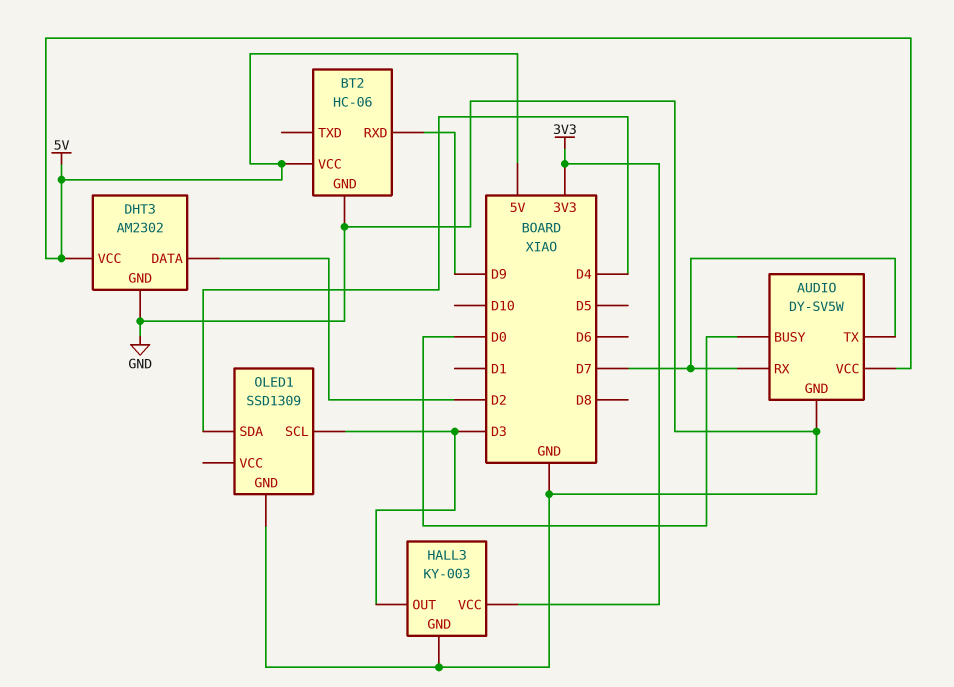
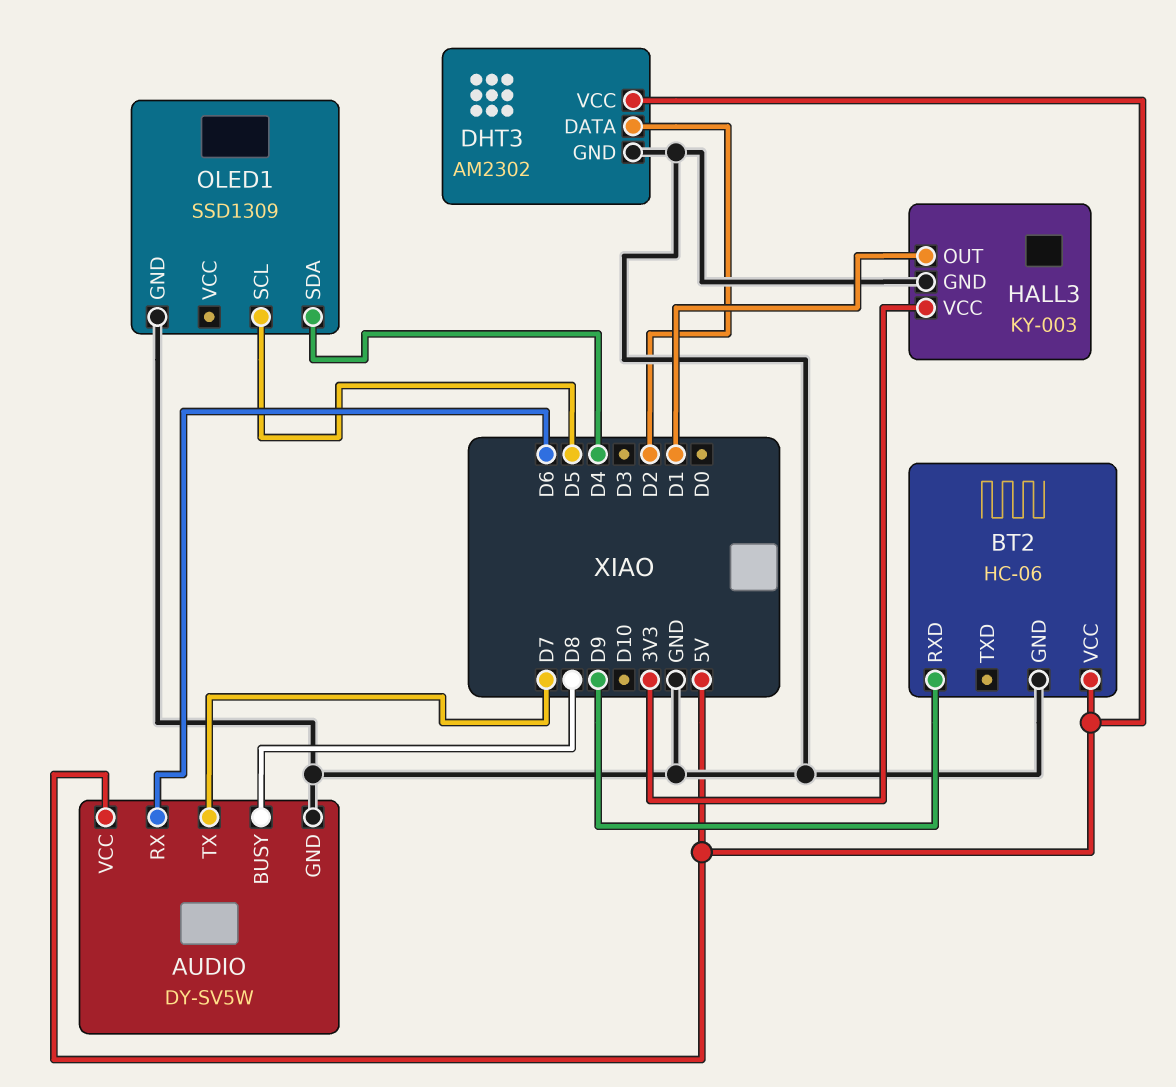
AUDIO pin BUSY: D0 -> D8
AUDIO pin RX: D7 -> D6
HALL3 pin OUT: D3 -> D1
OLED1 pin SCL: D3 -> D5

